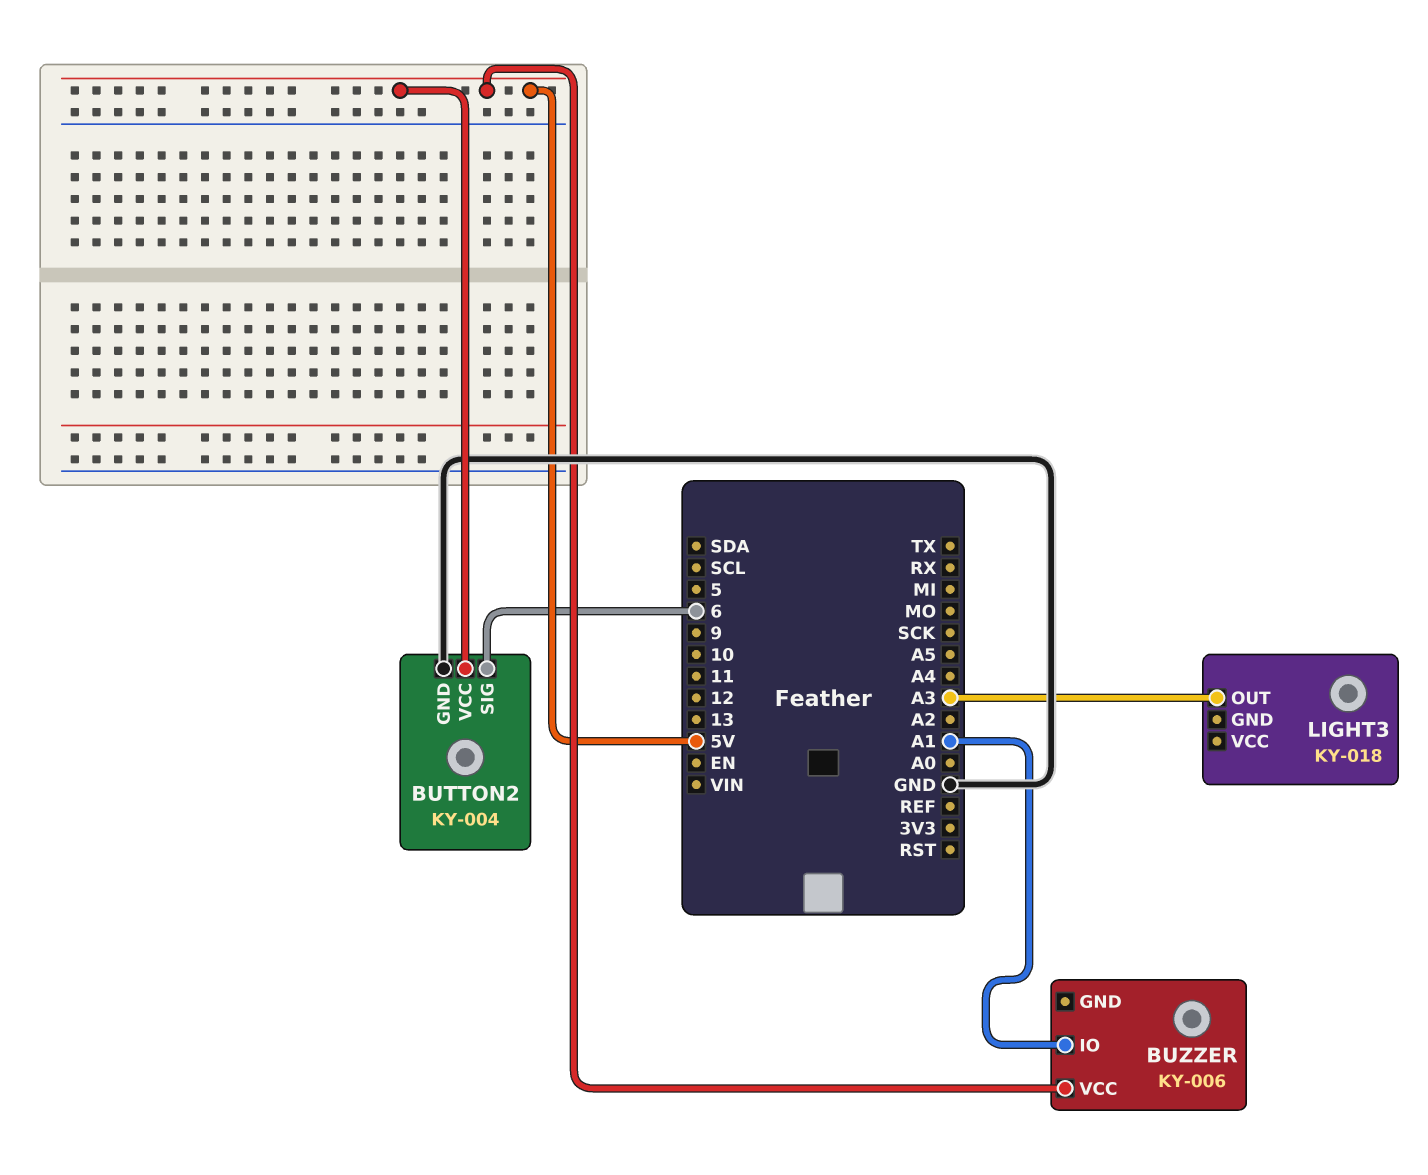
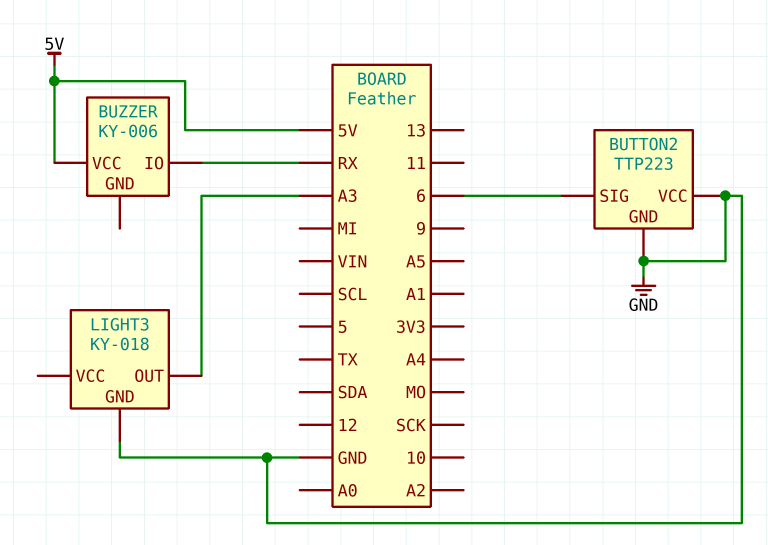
BUTTON2: KY-004 -> TTP223
BUTTON2 pin VCC: 5V -> GND
BUZZER pin IO: A1 -> RX
LIGHT3 pin GND: none -> GND

